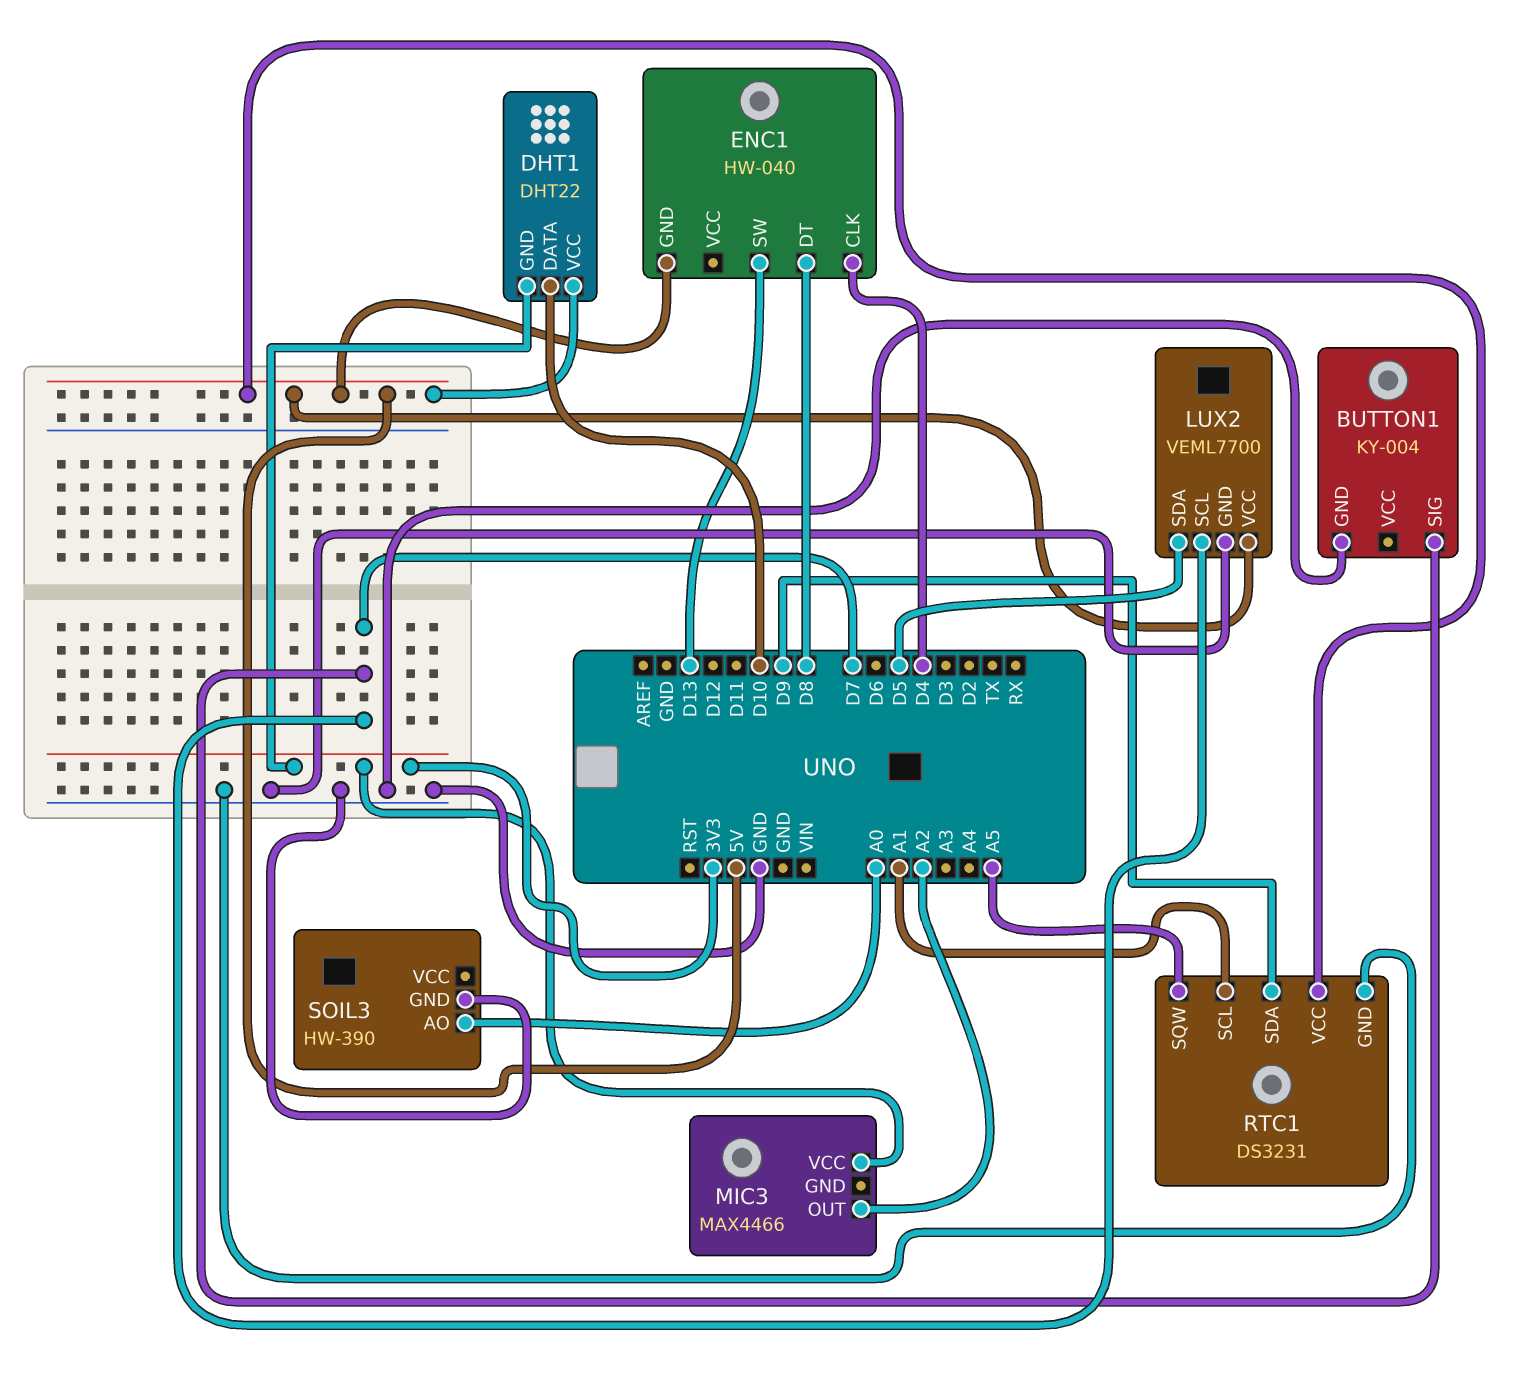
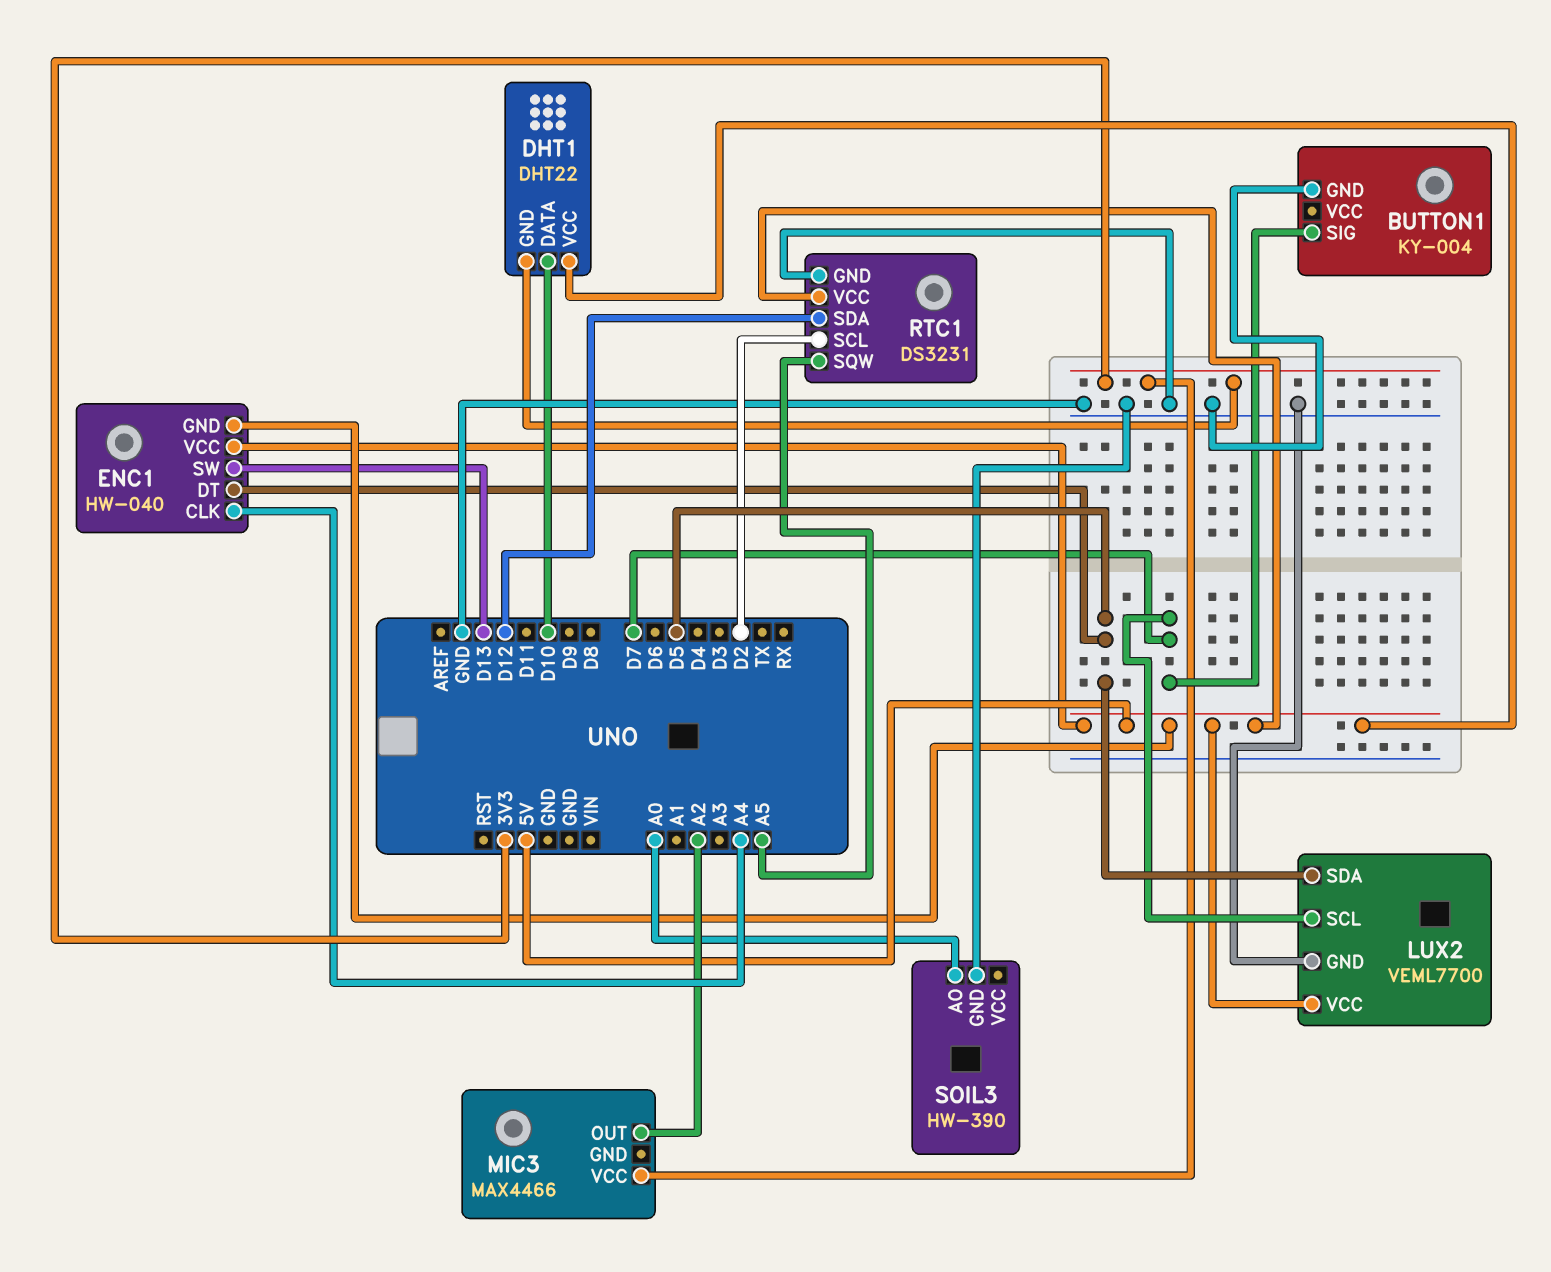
ENC1 pin CLK: D4 -> A4
ENC1 pin DT: D8 -> D5
ENC1 pin VCC: none -> 5V
RTC1 pin SCL: A1 -> D2
RTC1 pin SDA: D9 -> D12

